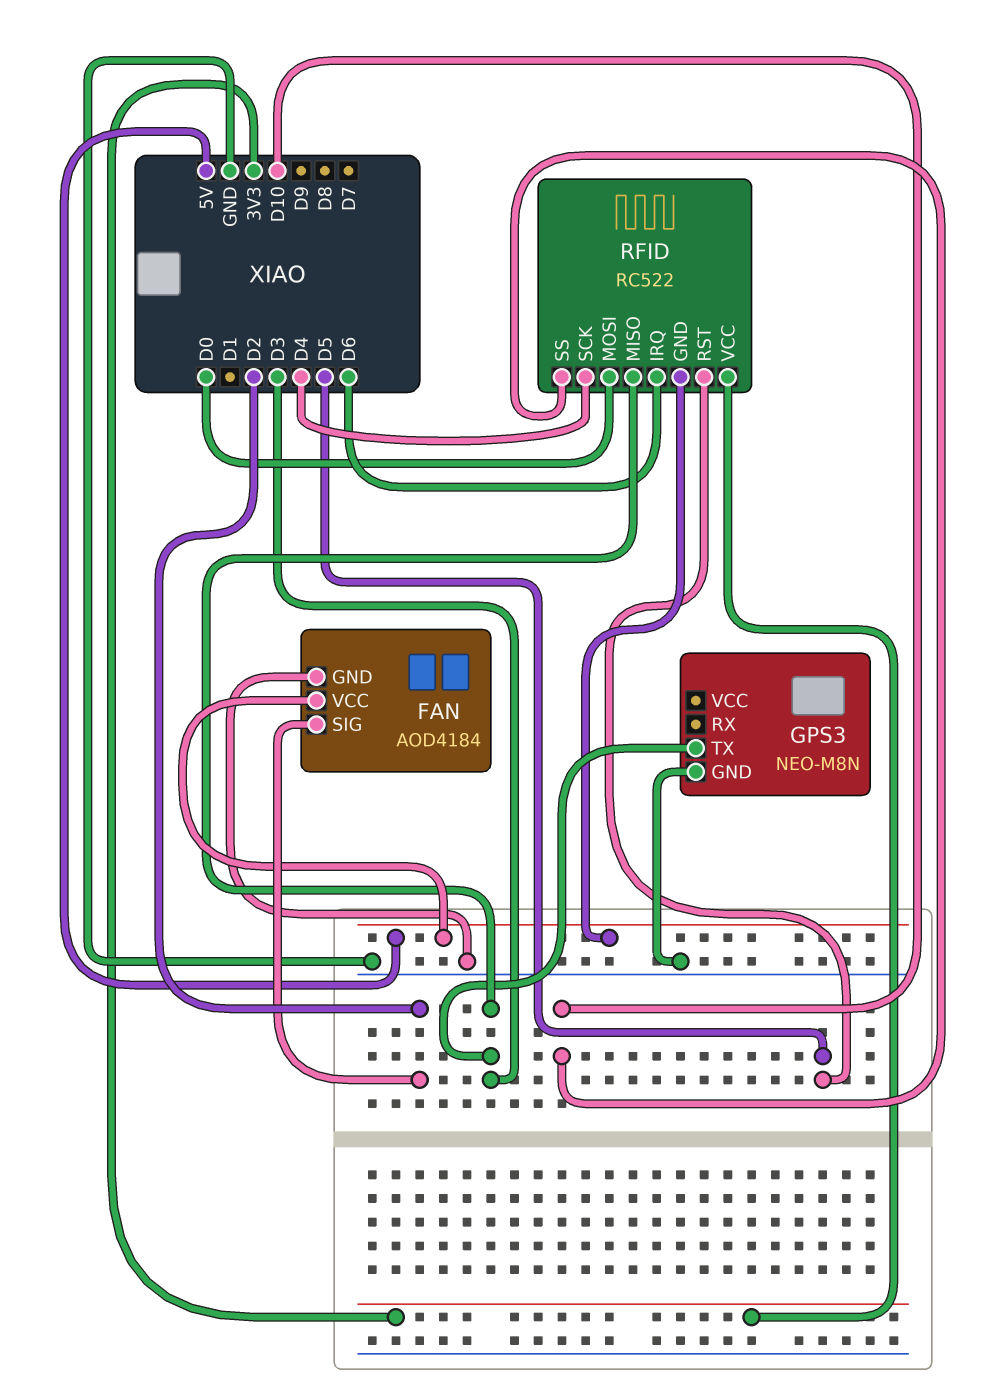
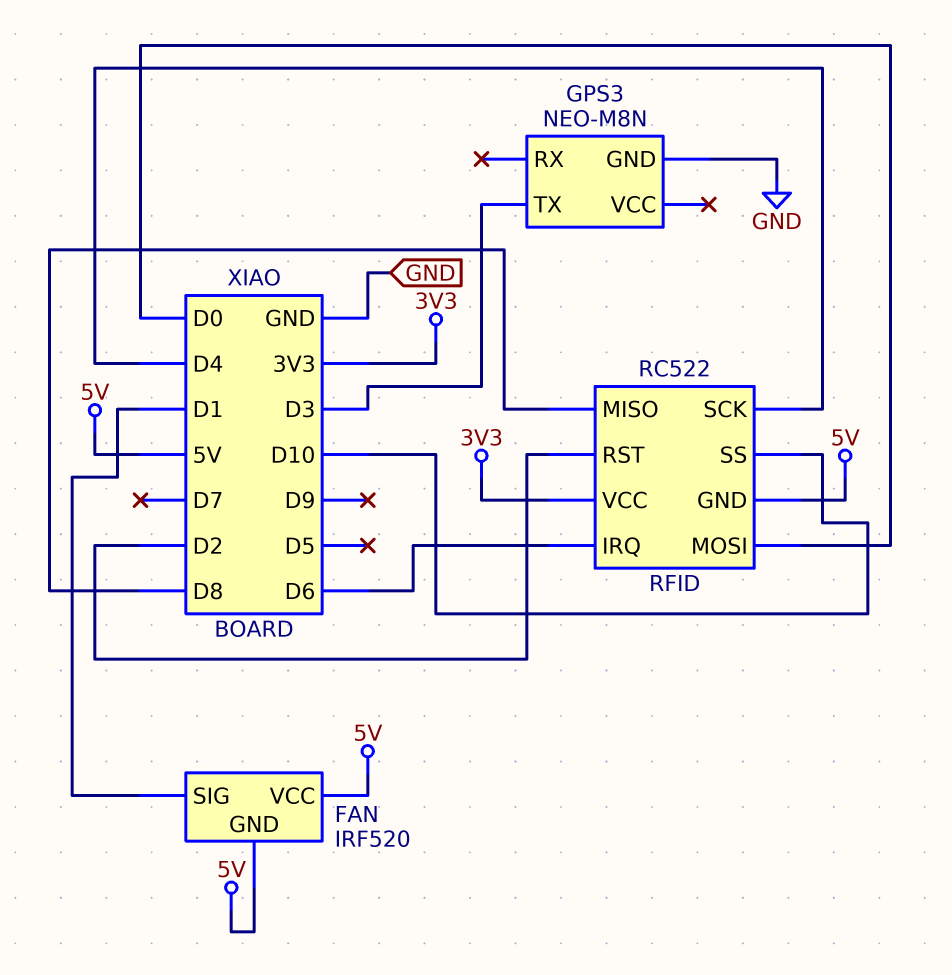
FAN: AOD4184 -> IRF520
FAN pin GND: GND -> 5V
FAN pin SIG: D2 -> D1
RFID pin MISO: D3 -> D8
RFID pin RST: D5 -> D2

